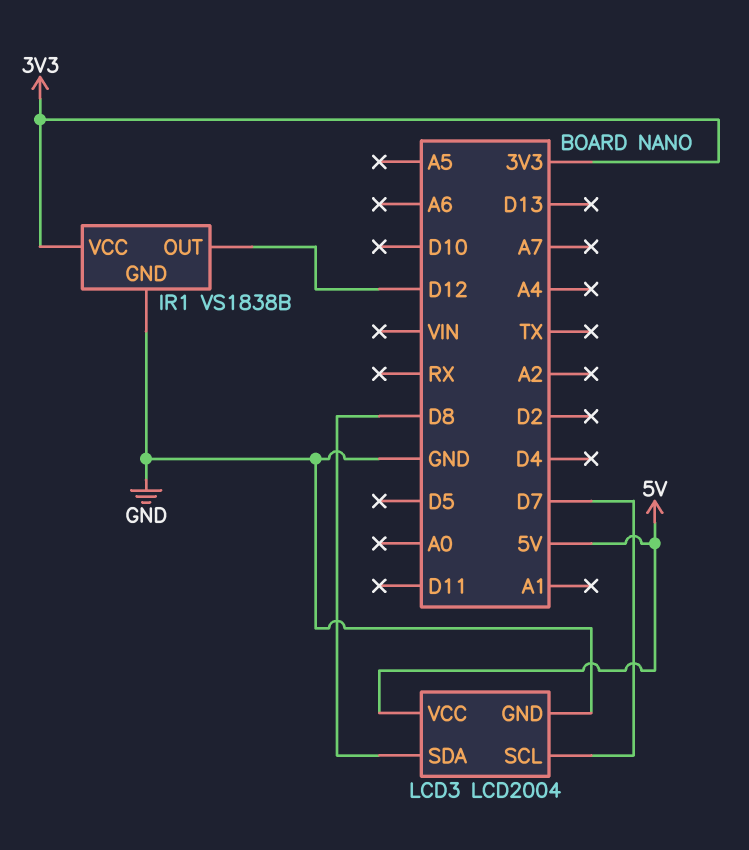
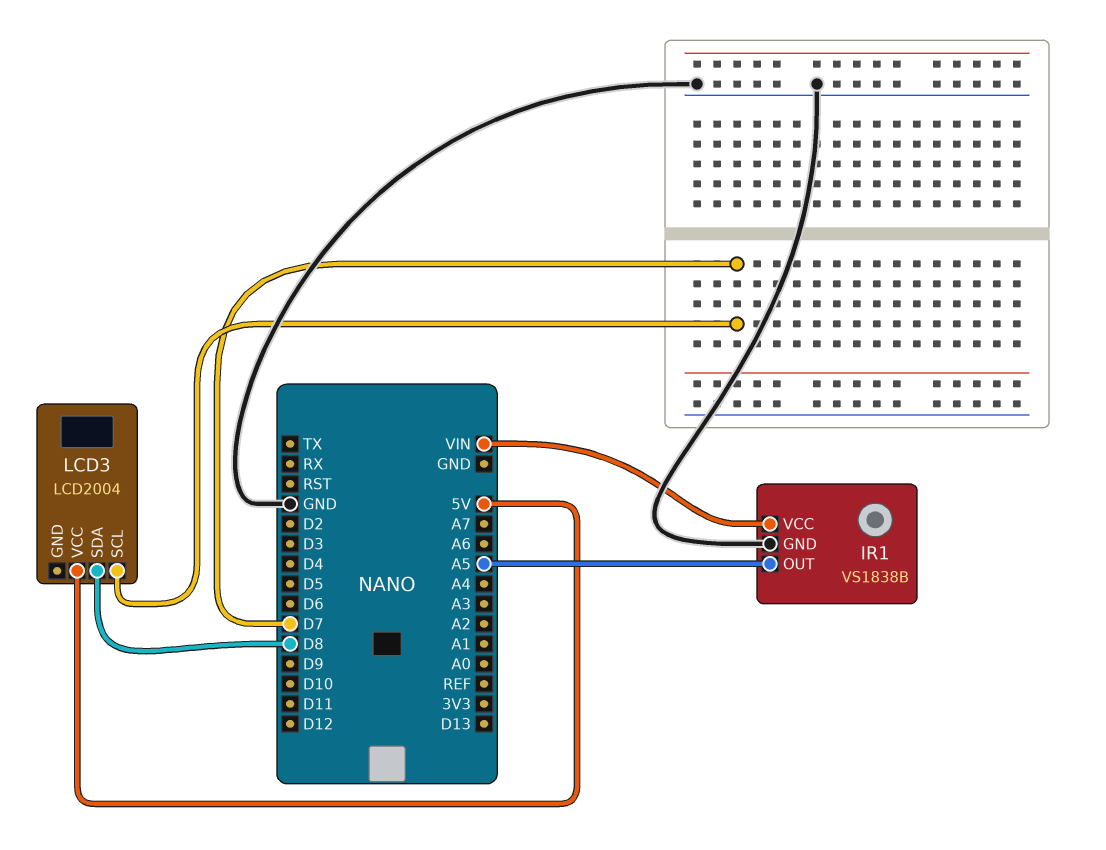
IR1 pin OUT: D12 -> A5
IR1 pin VCC: 3V3 -> VIN
LCD3 pin GND: GND -> none

